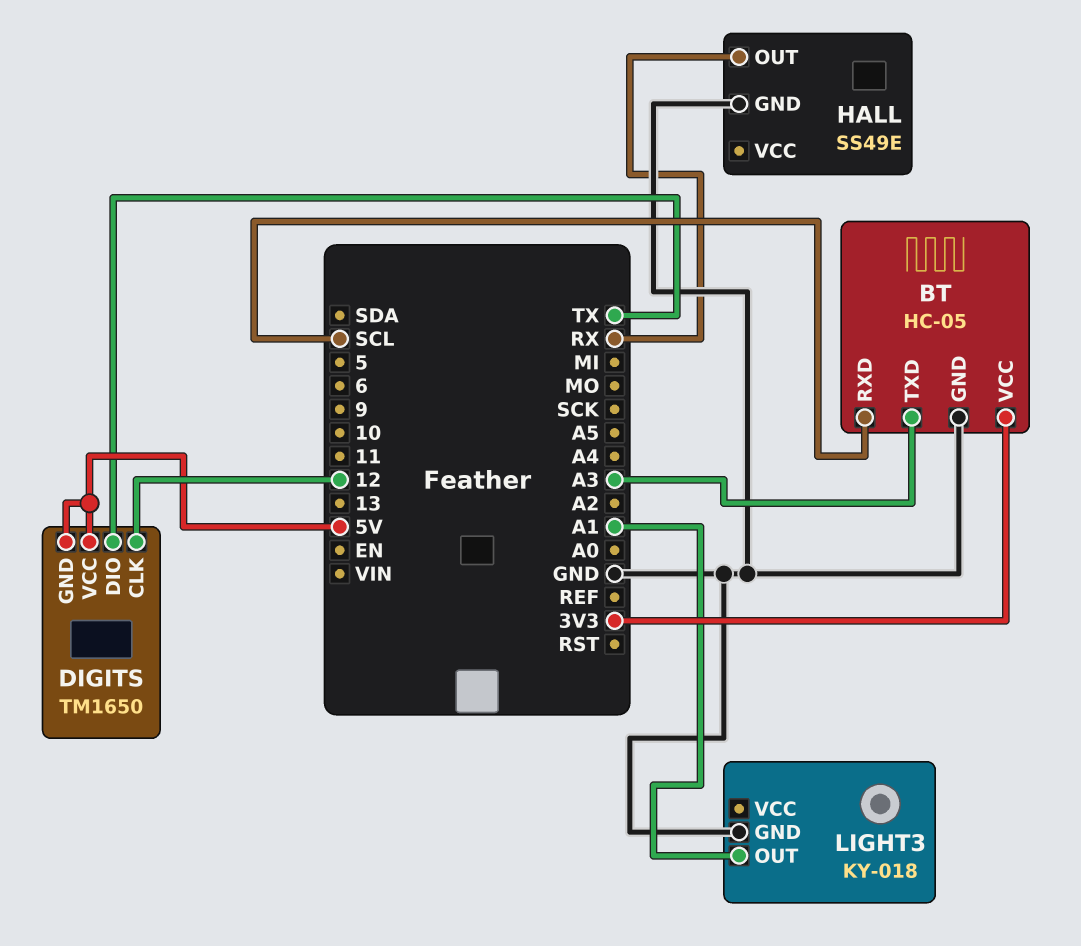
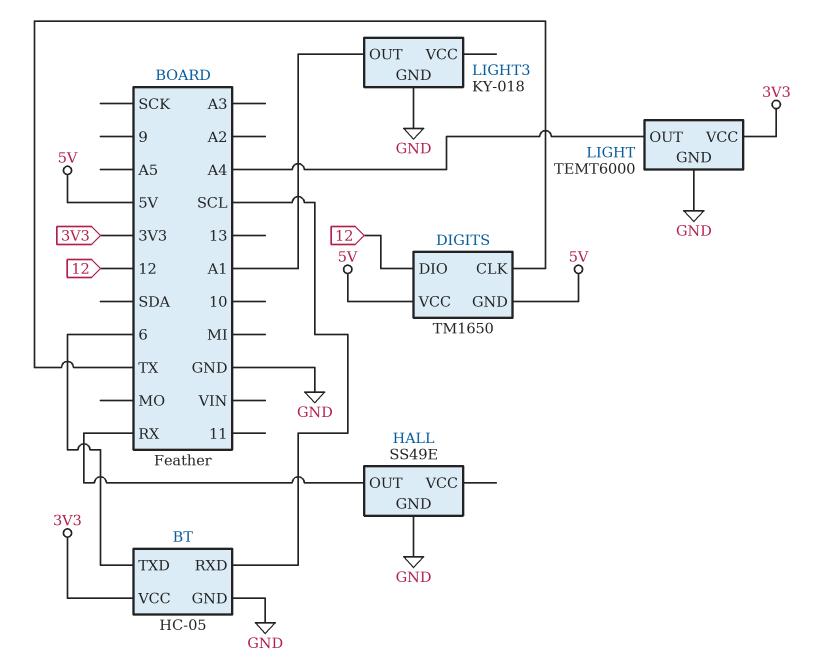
BT pin TXD: A3 -> 6
DIGITS pin CLK: 12 -> TX
DIGITS pin DIO: TX -> 12
LIGHT: none -> TEMT6000
LIGHT pin GND: none -> GND
LIGHT pin OUT: none -> A4
LIGHT pin VCC: none -> 3V3

